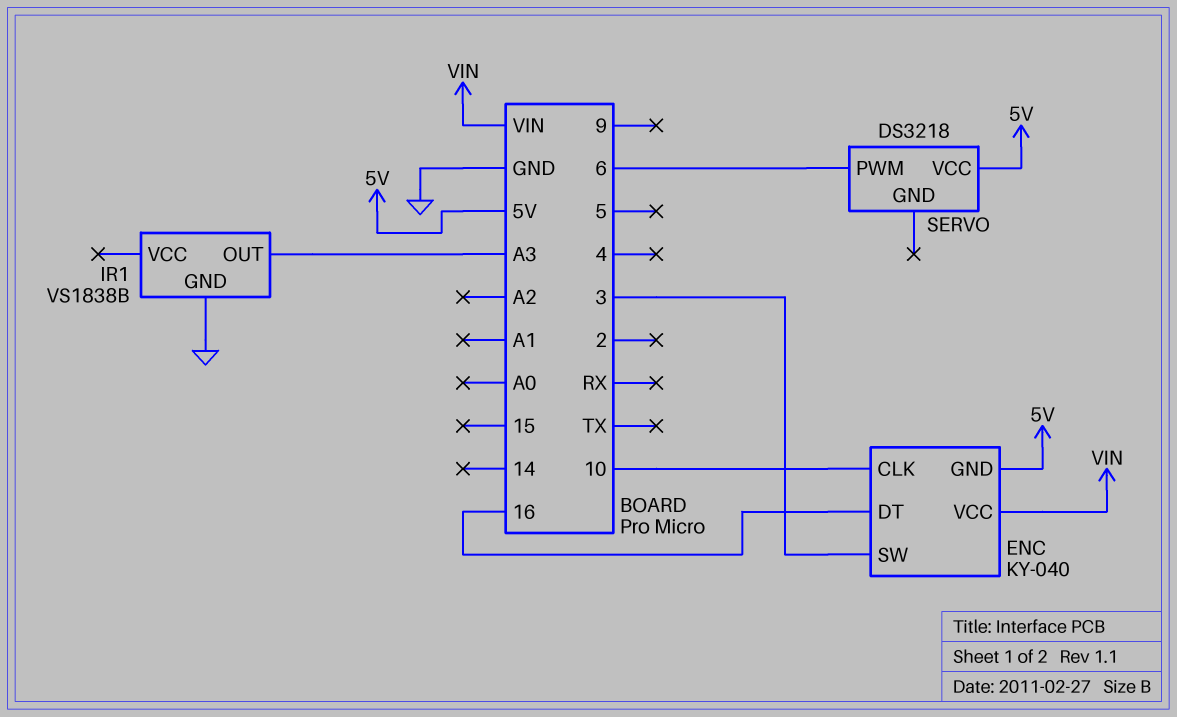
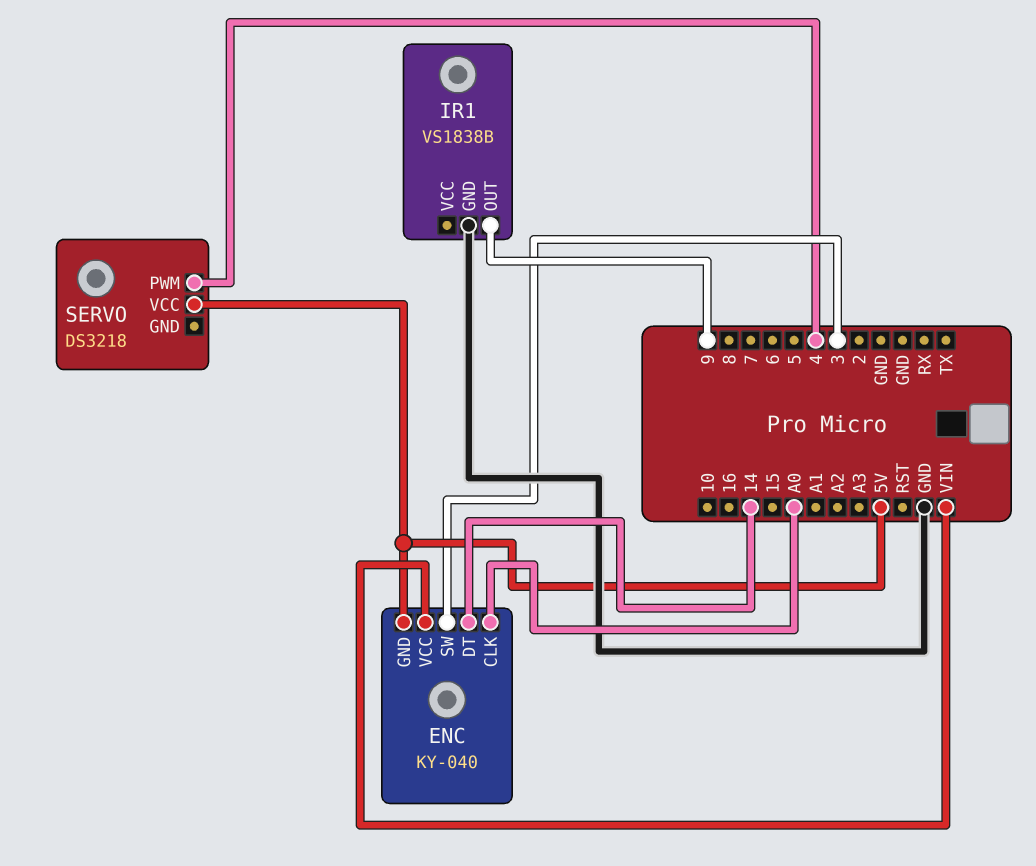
ENC pin CLK: 10 -> A0
ENC pin DT: 16 -> 14
IR1 pin OUT: A3 -> 9
SERVO pin PWM: 6 -> 4

